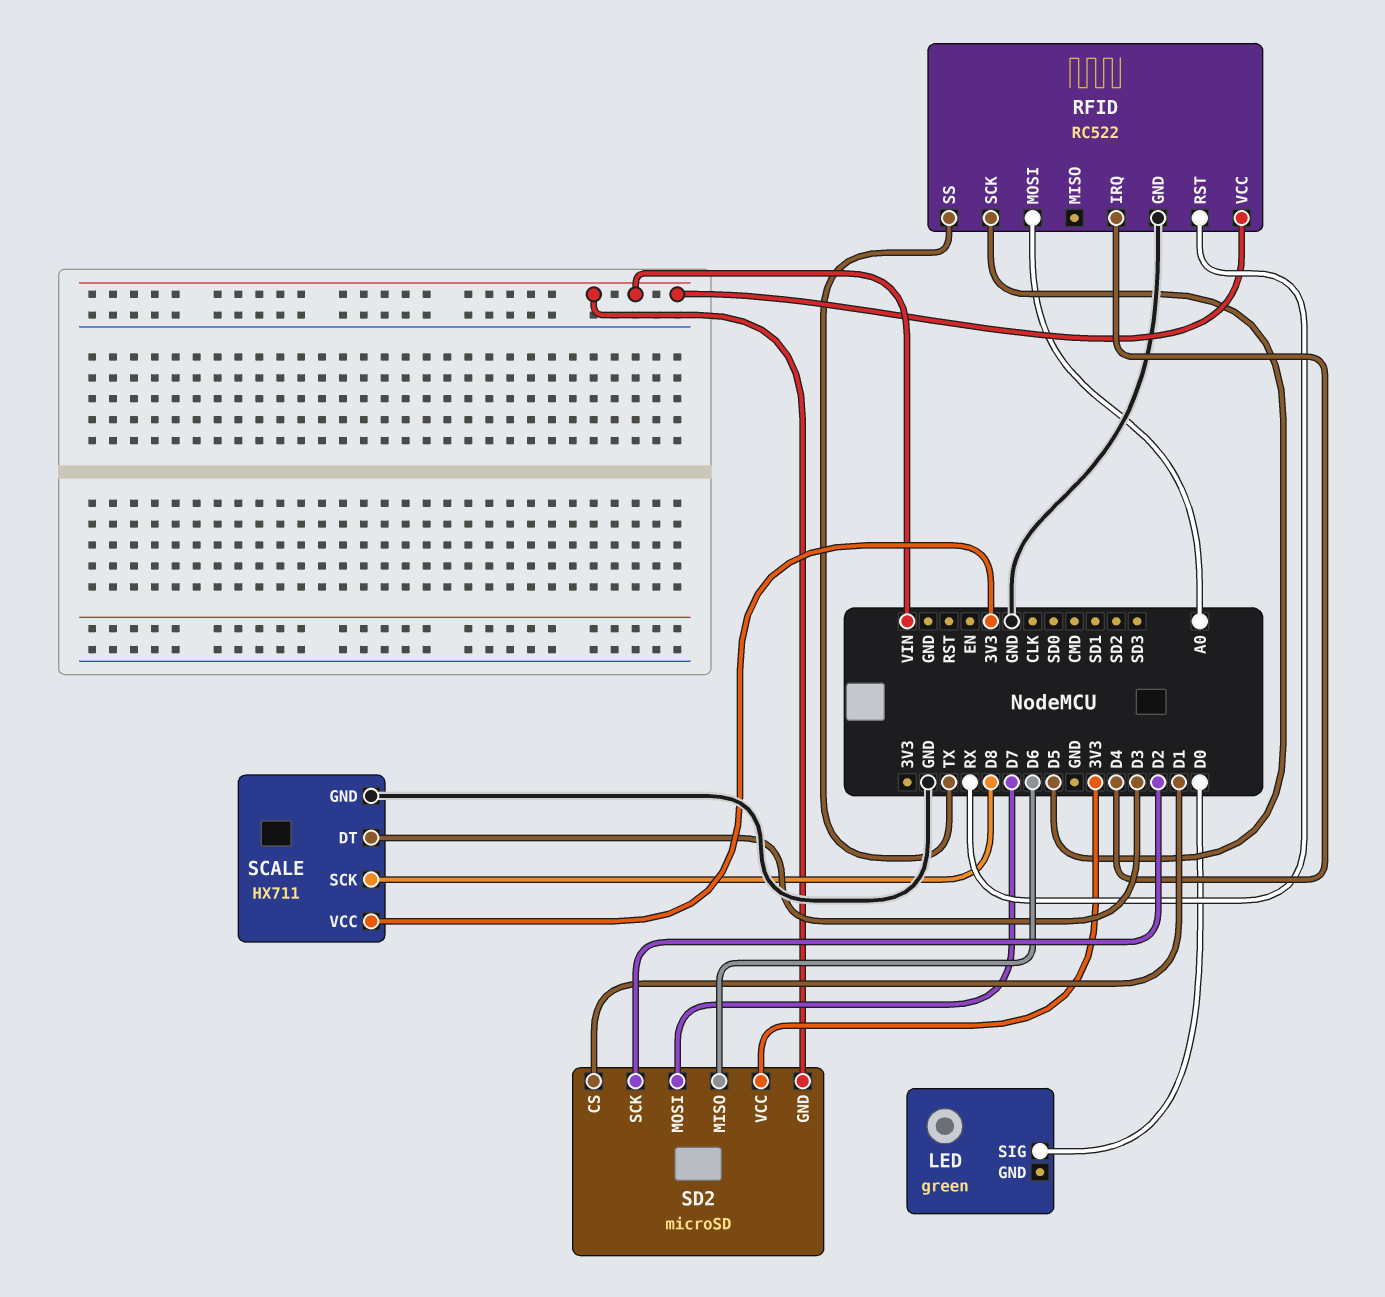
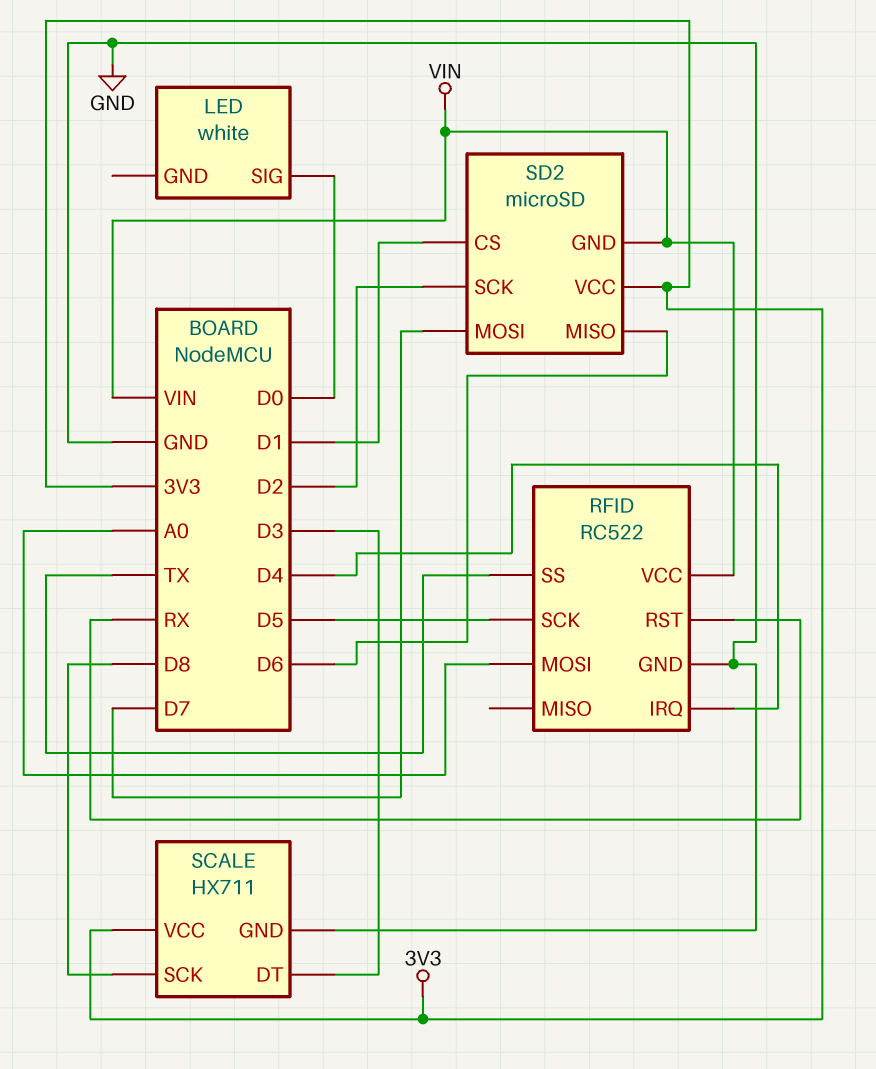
LED: green -> white

